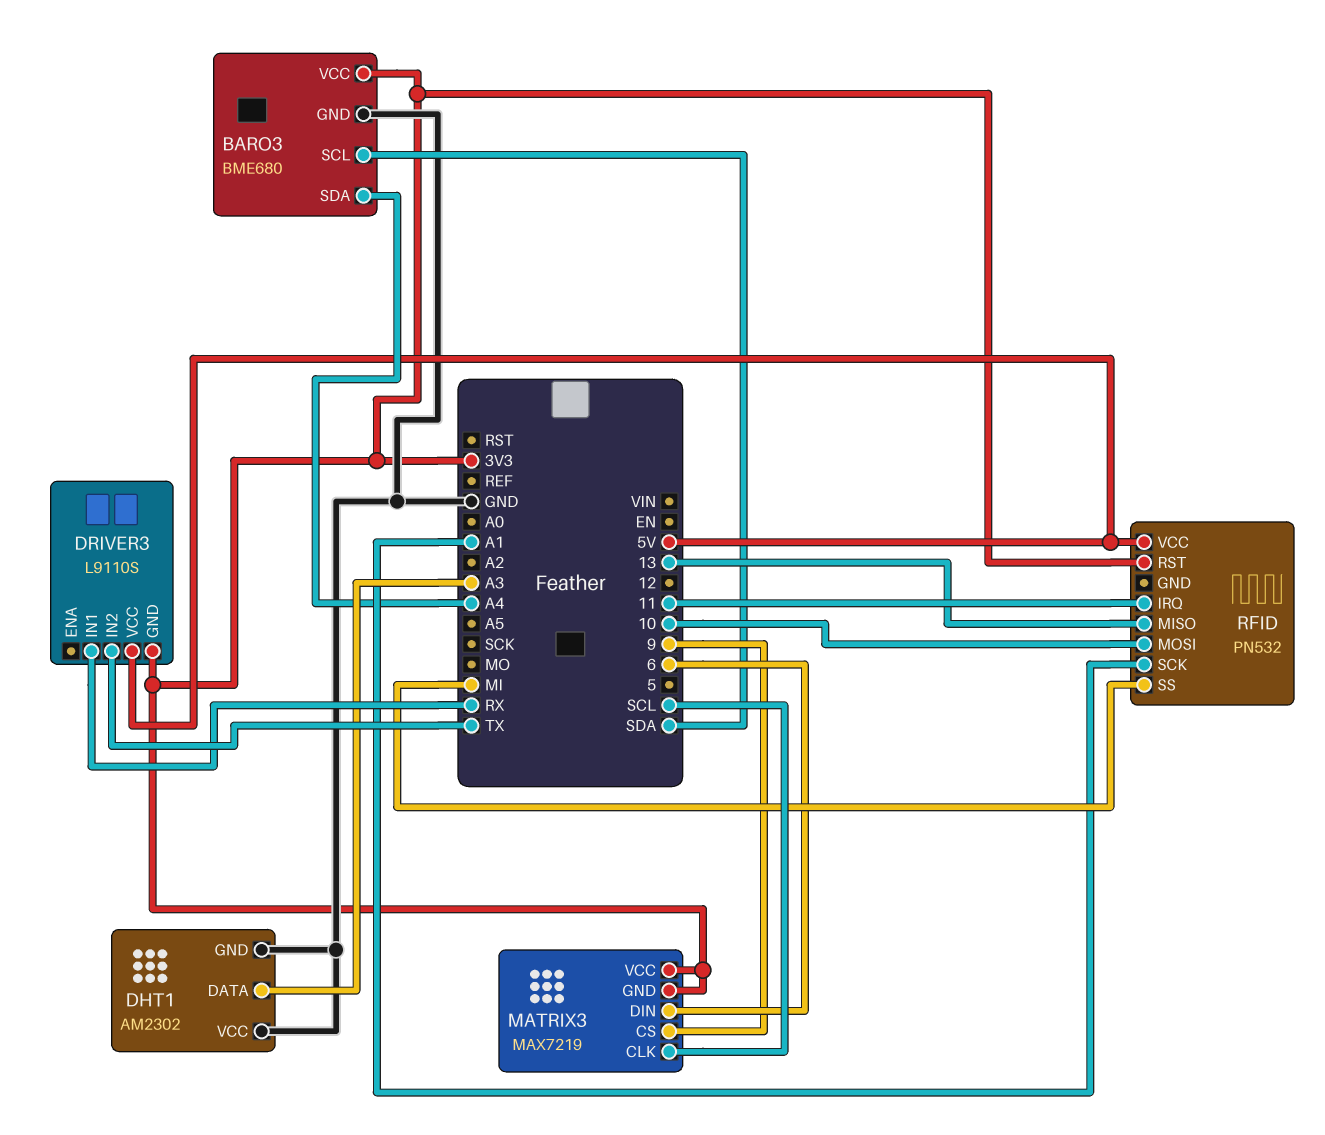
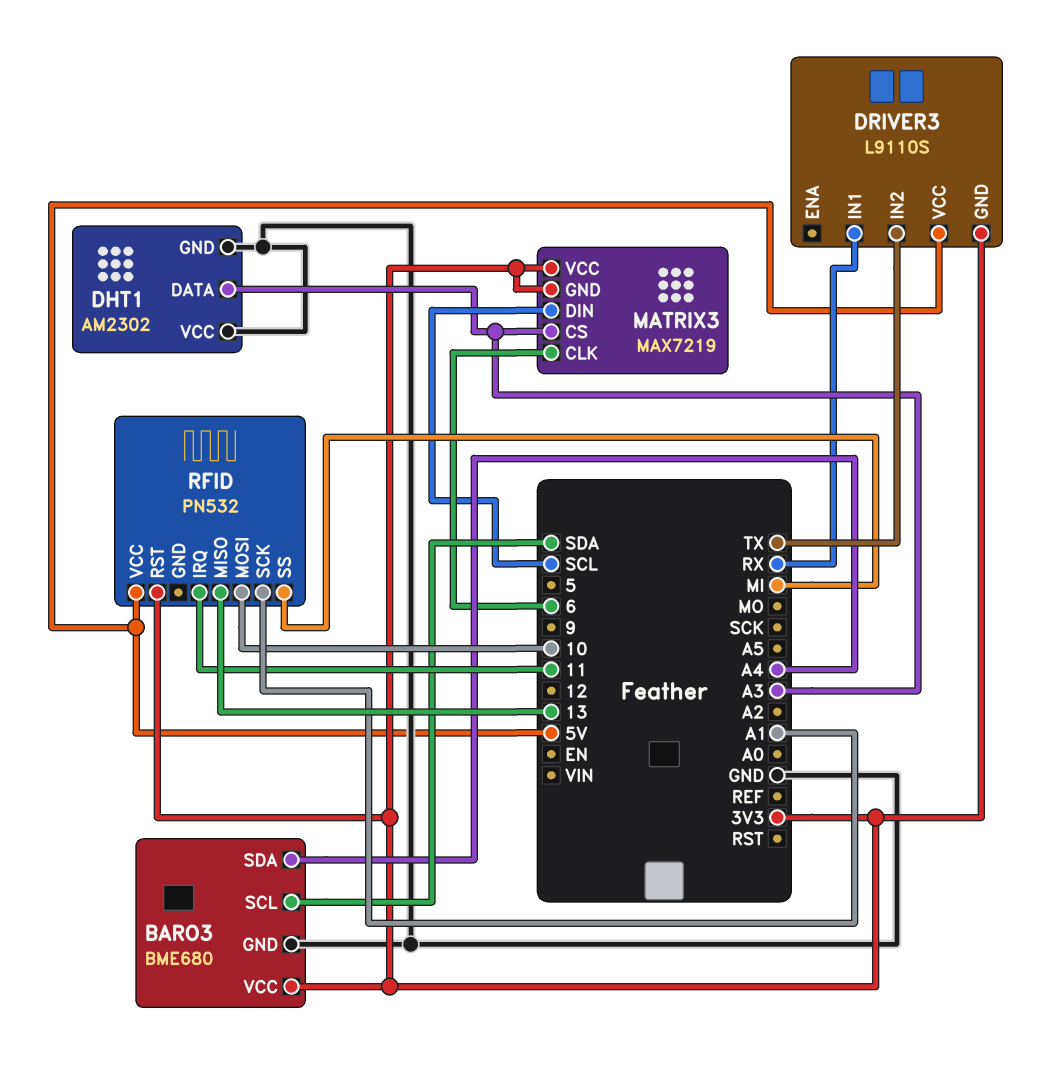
MATRIX3 pin CLK: SCL -> 6
MATRIX3 pin CS: 9 -> A3
MATRIX3 pin DIN: 6 -> SCL

